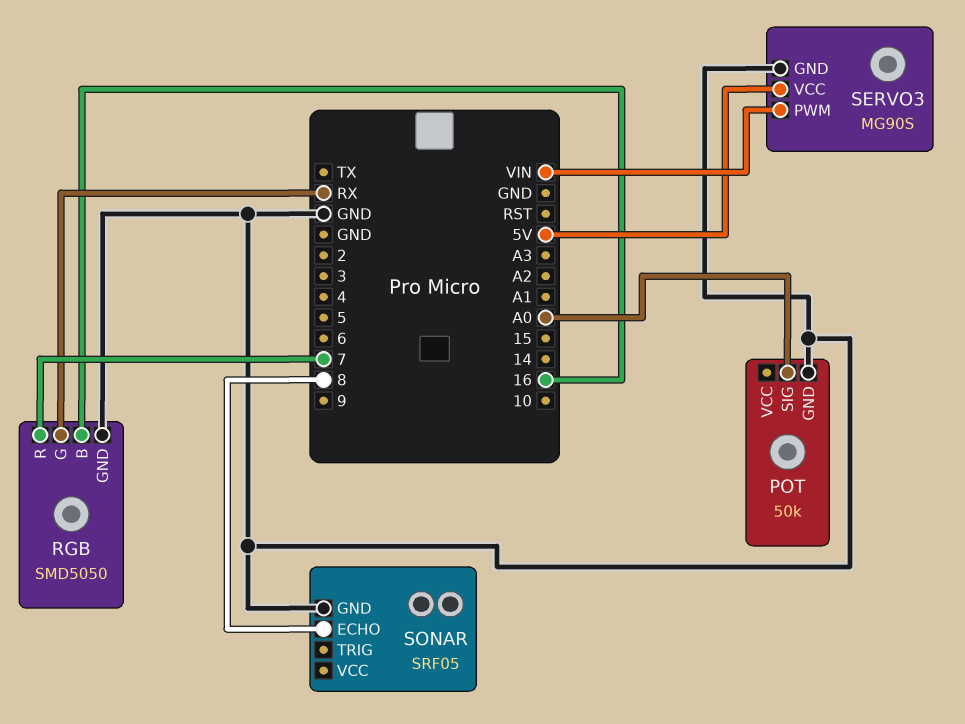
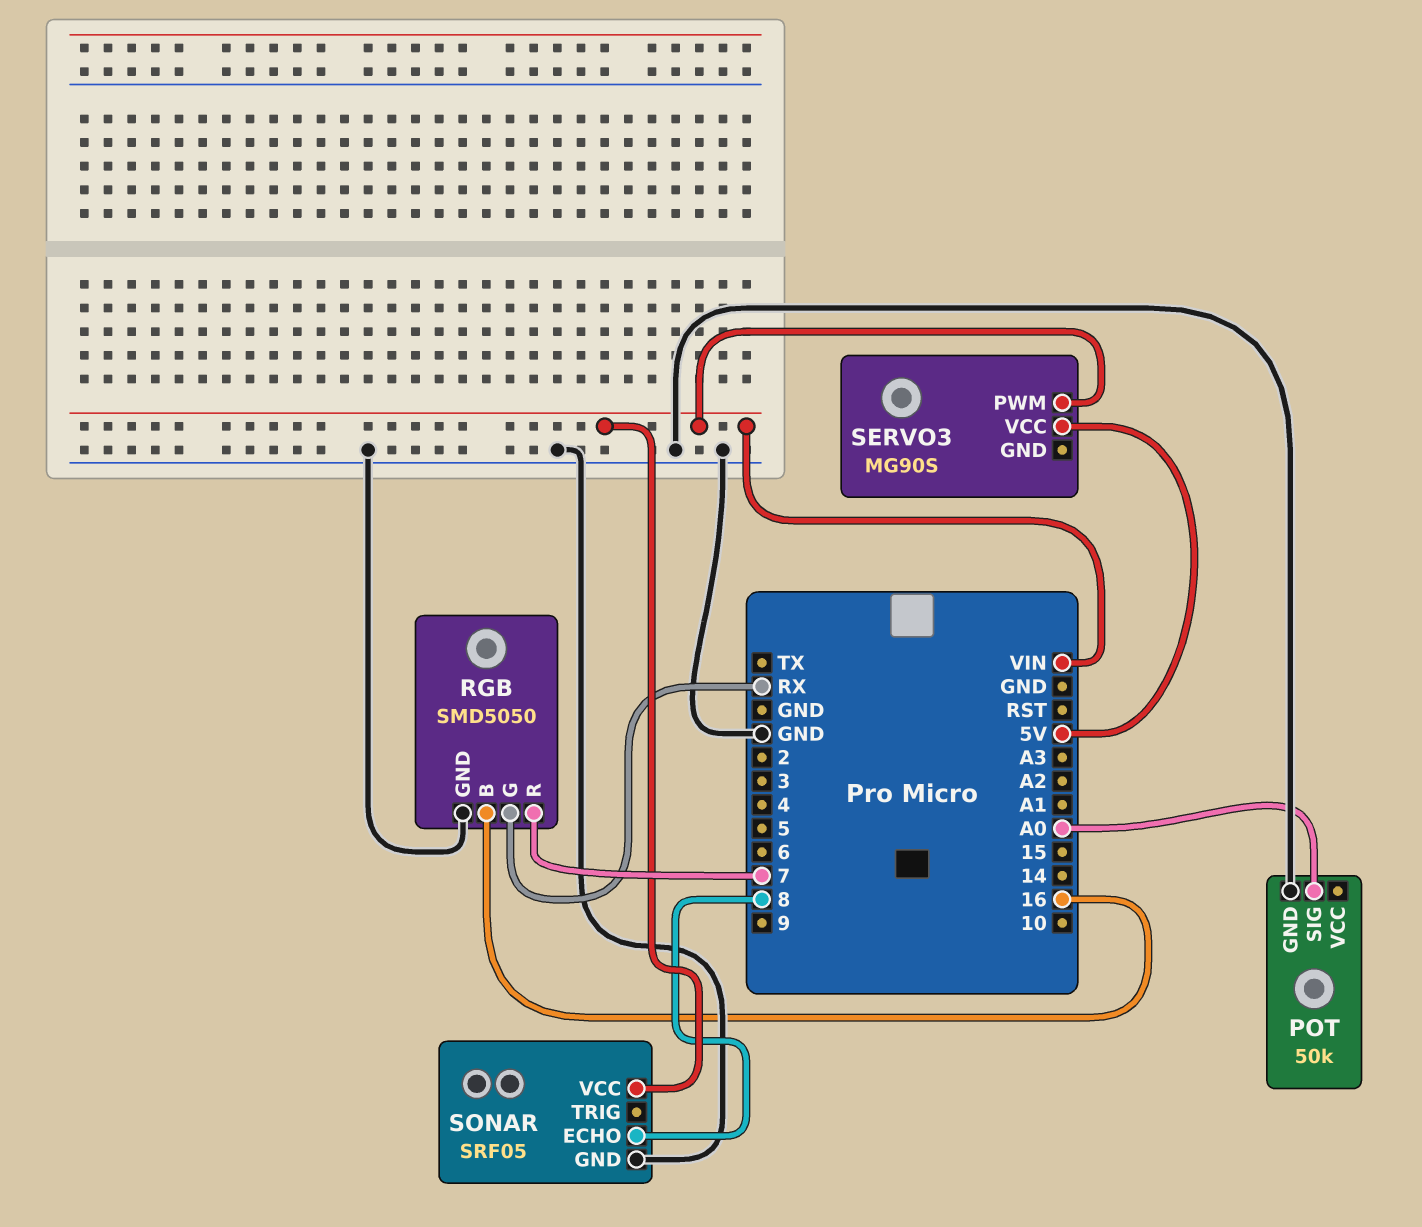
SERVO3 pin GND: GND -> none
SONAR pin VCC: none -> VIN

